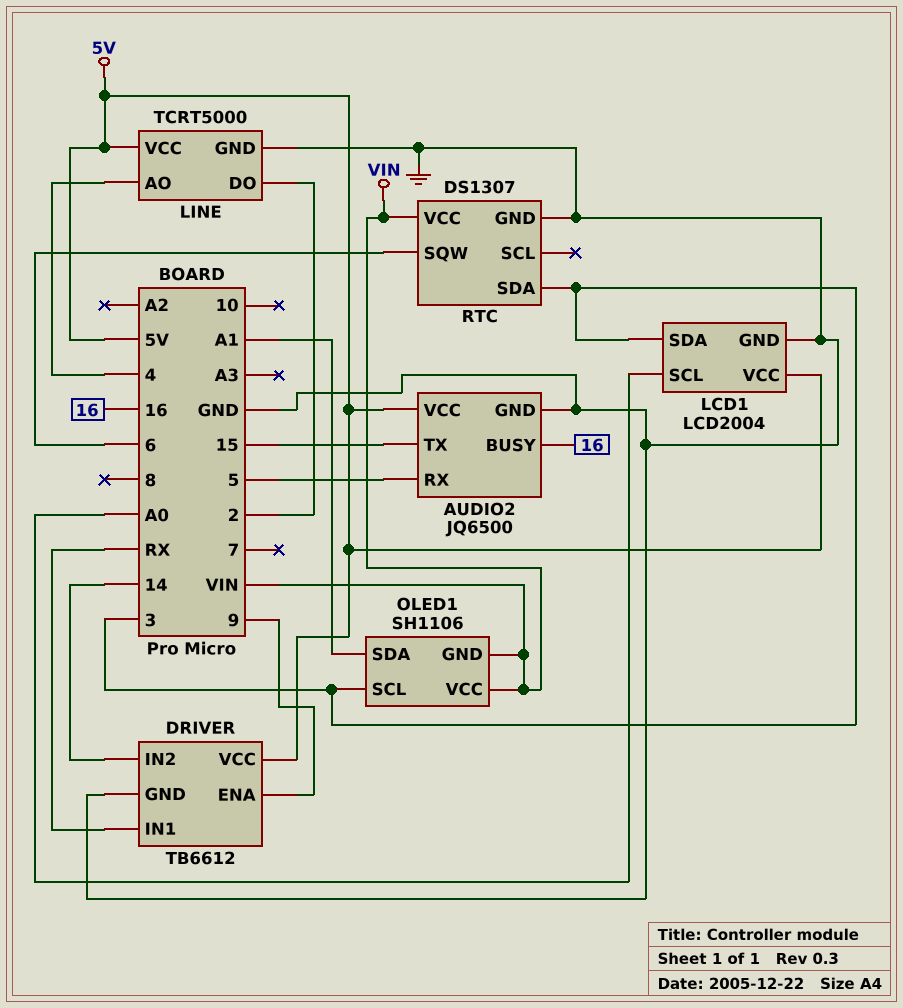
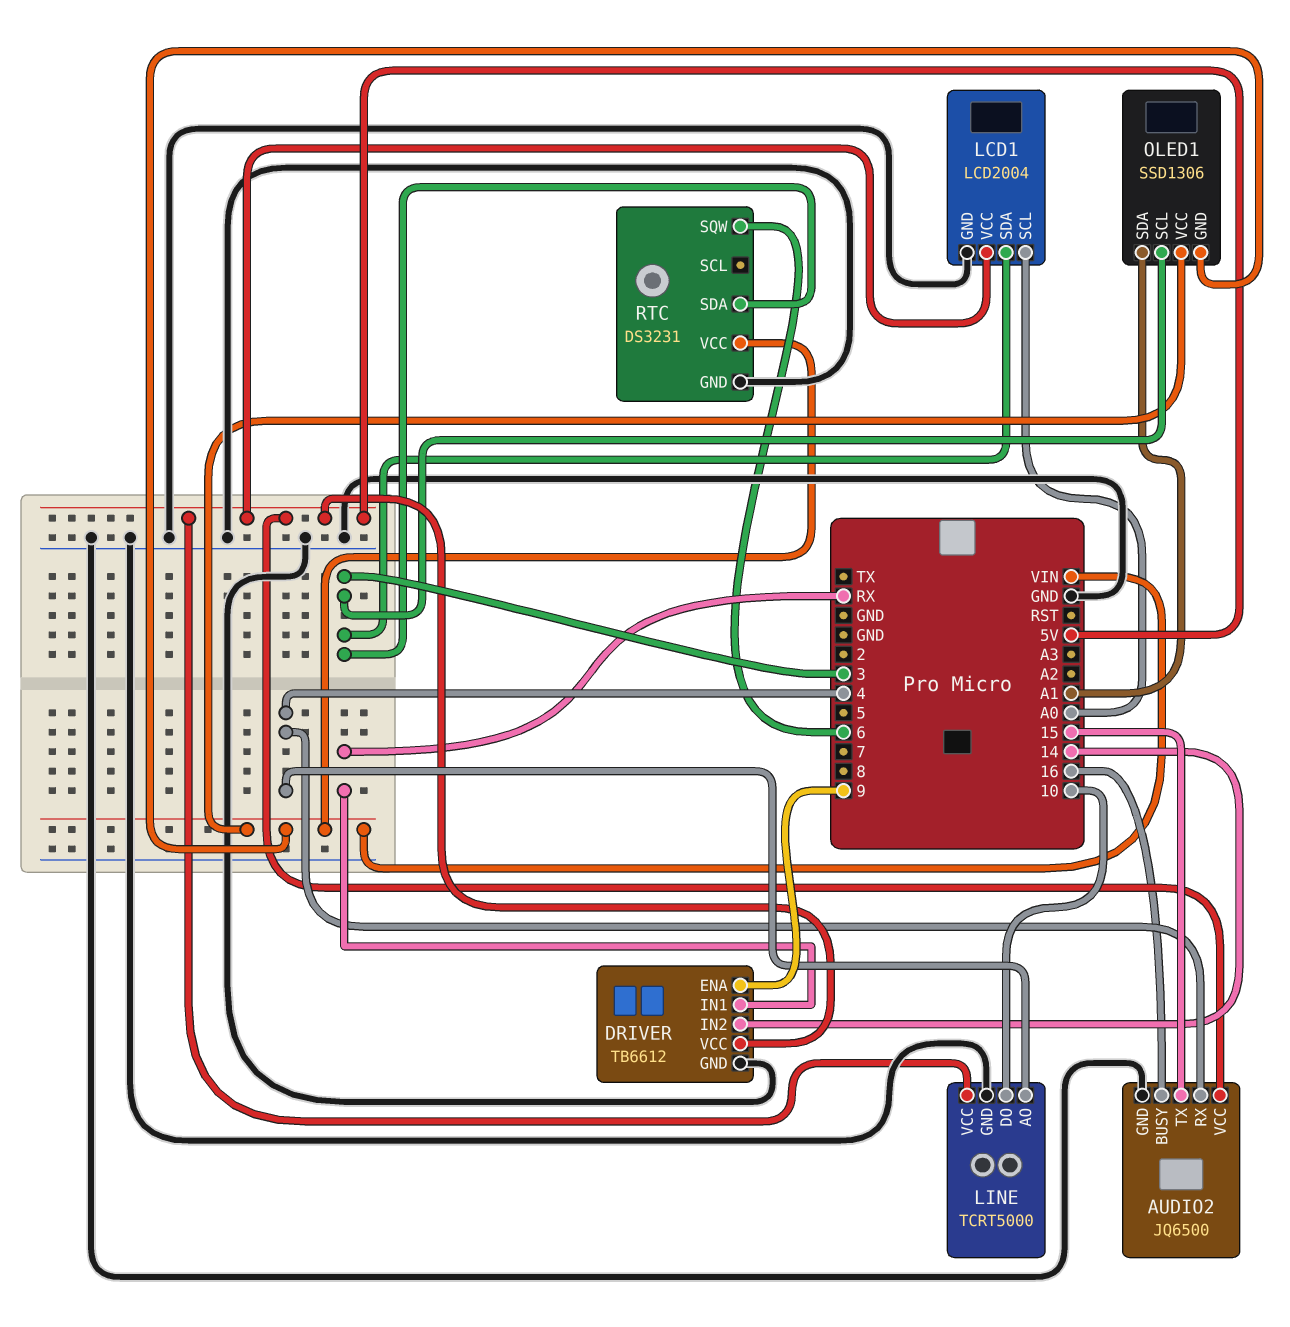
AUDIO2 pin RX: 5 -> 4
LINE pin DO: 2 -> 10
OLED1: SH1106 -> SSD1306
RTC: DS1307 -> DS3231

